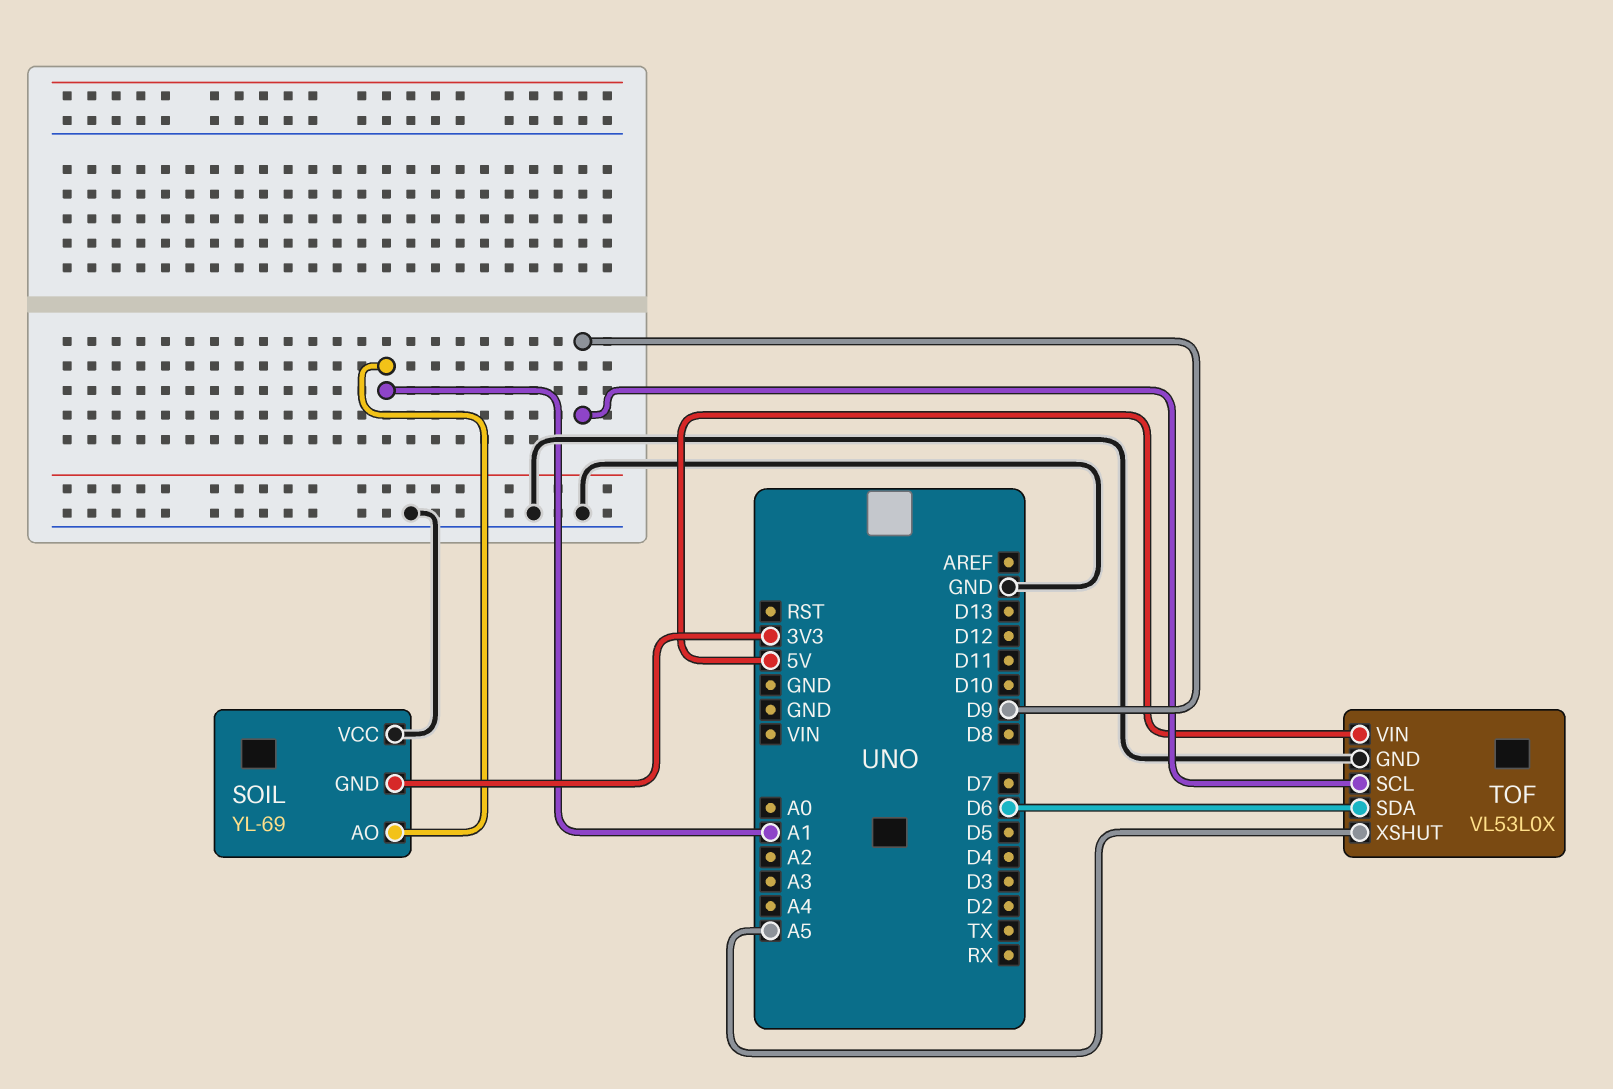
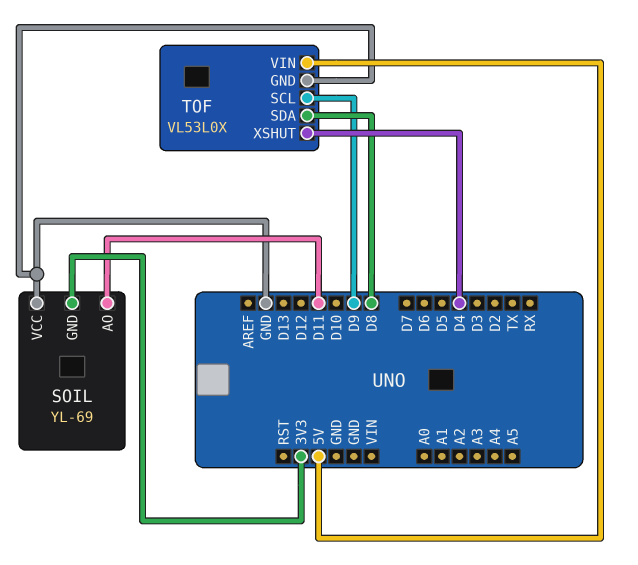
SOIL pin AO: A1 -> D11
TOF pin SDA: D6 -> D8
TOF pin XSHUT: A5 -> D4

